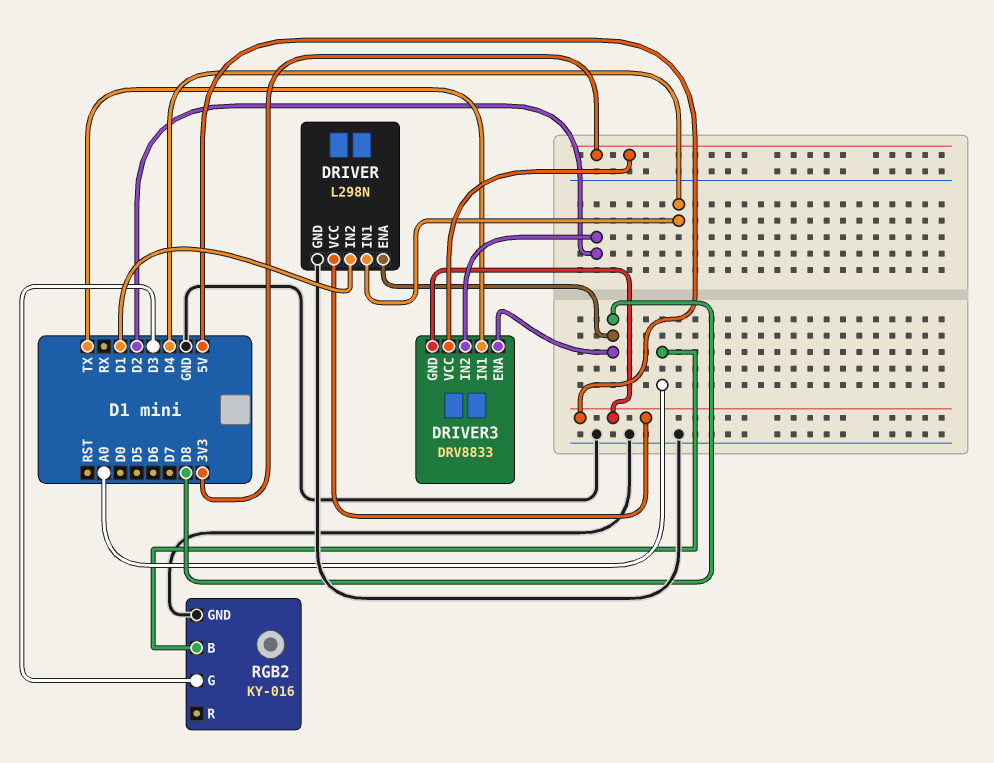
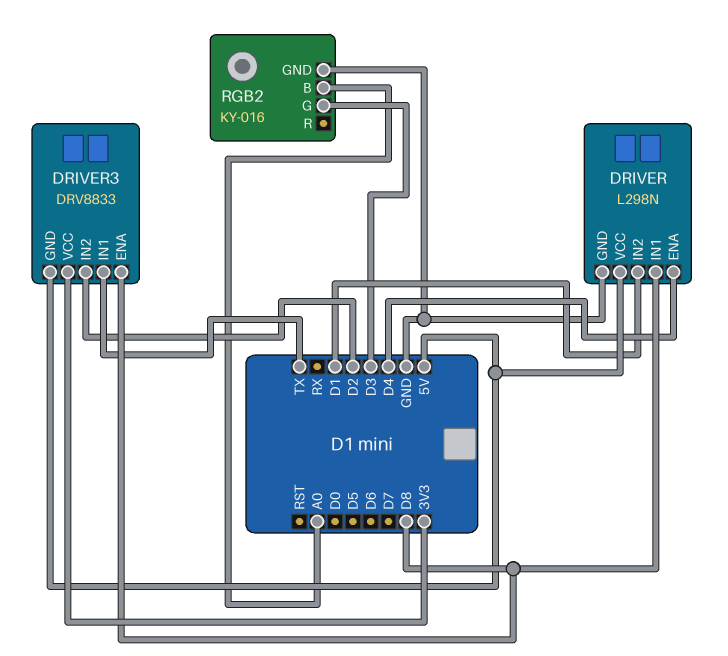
DRIVER pin ENA: D8 -> D4
DRIVER pin IN1: D4 -> D8

